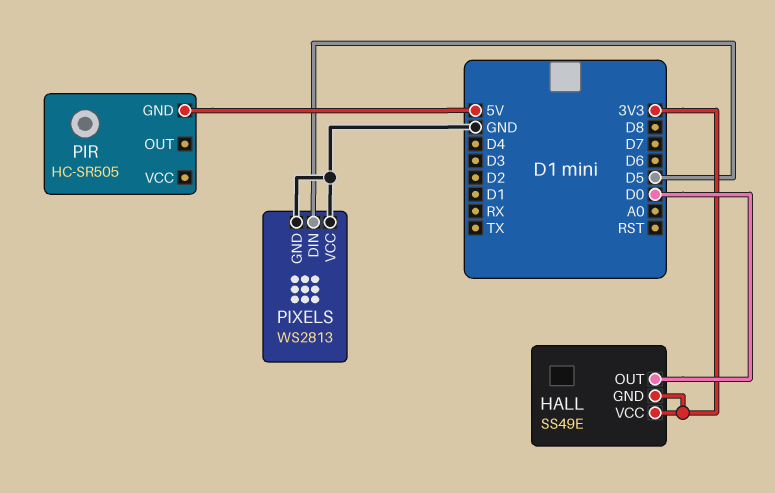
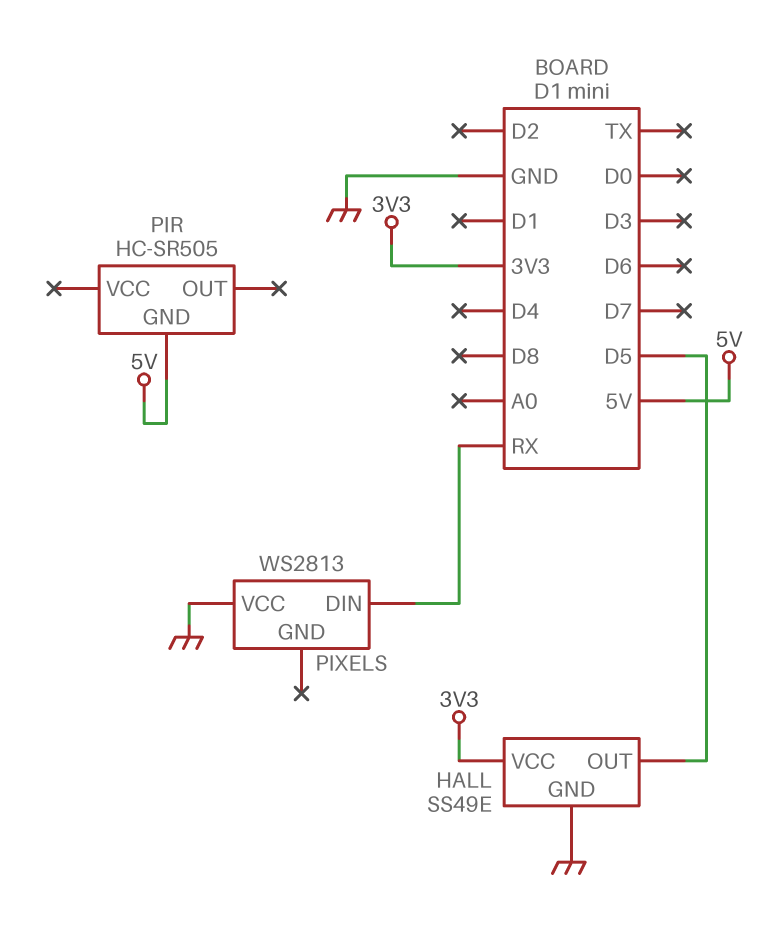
HALL pin GND: 3V3 -> GND
HALL pin OUT: D0 -> D5
PIXELS pin DIN: D5 -> RX
PIXELS pin GND: GND -> none

